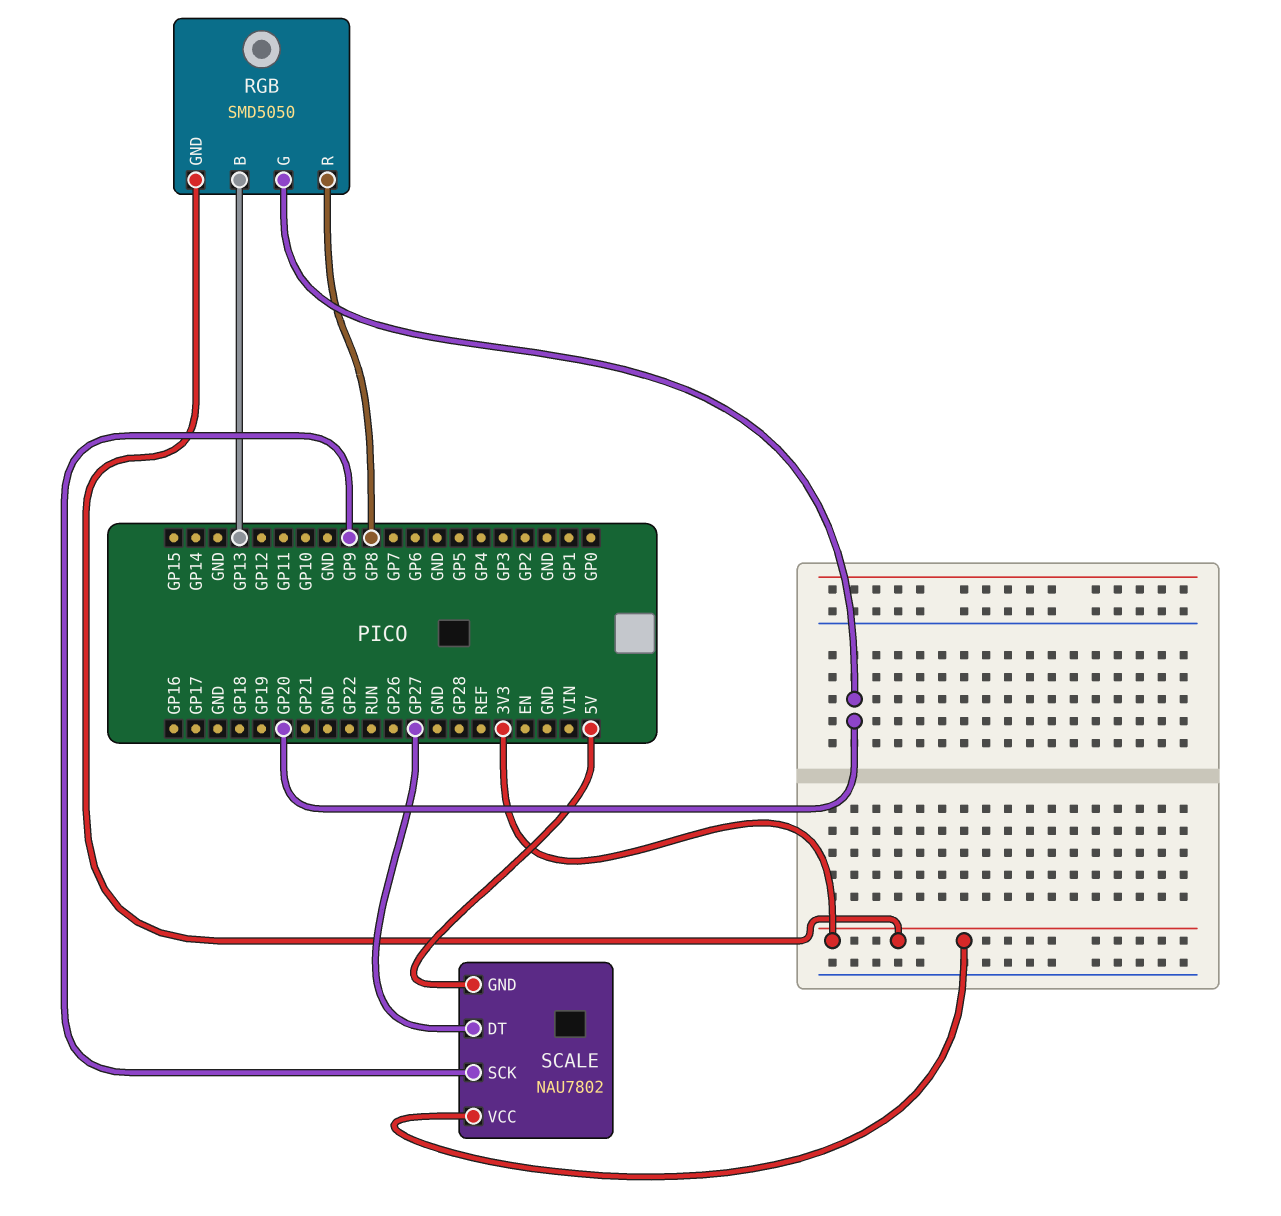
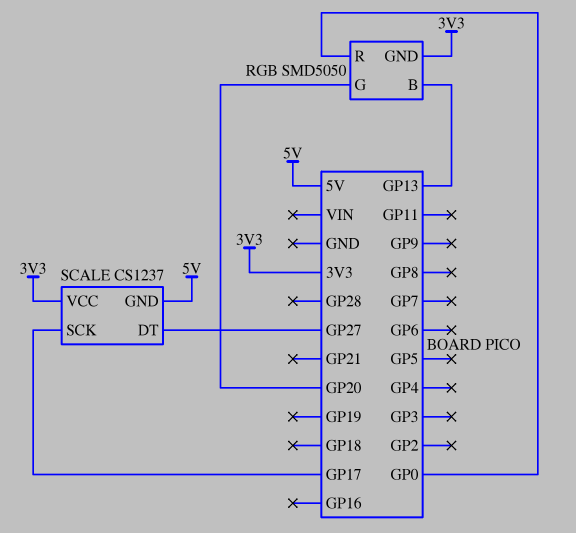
RGB pin R: GP8 -> GP0
SCALE: NAU7802 -> CS1237
SCALE pin SCK: GP9 -> GP17

